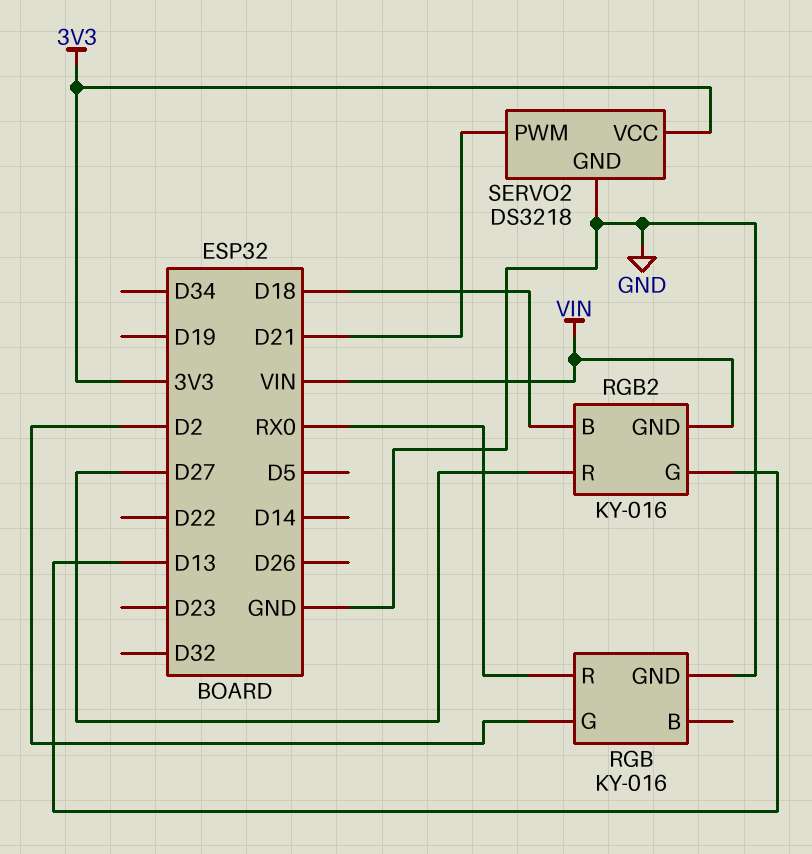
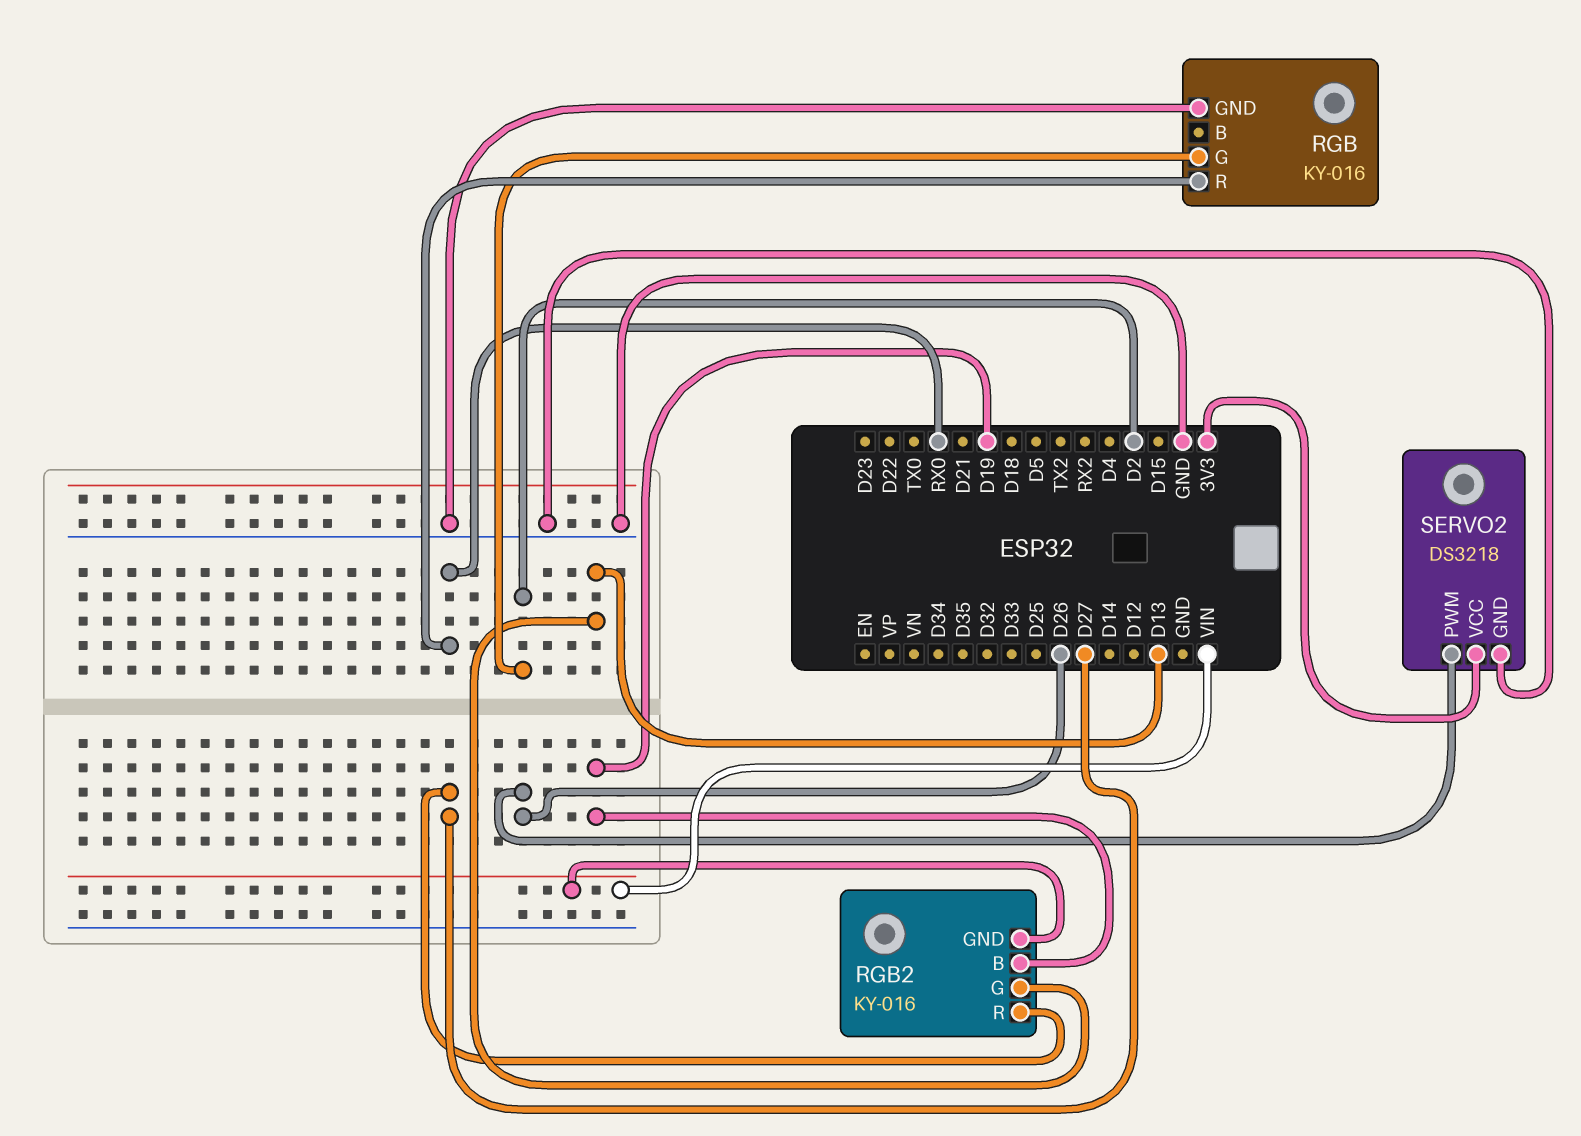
RGB2 pin B: D18 -> D19
SERVO2 pin PWM: D21 -> D26

